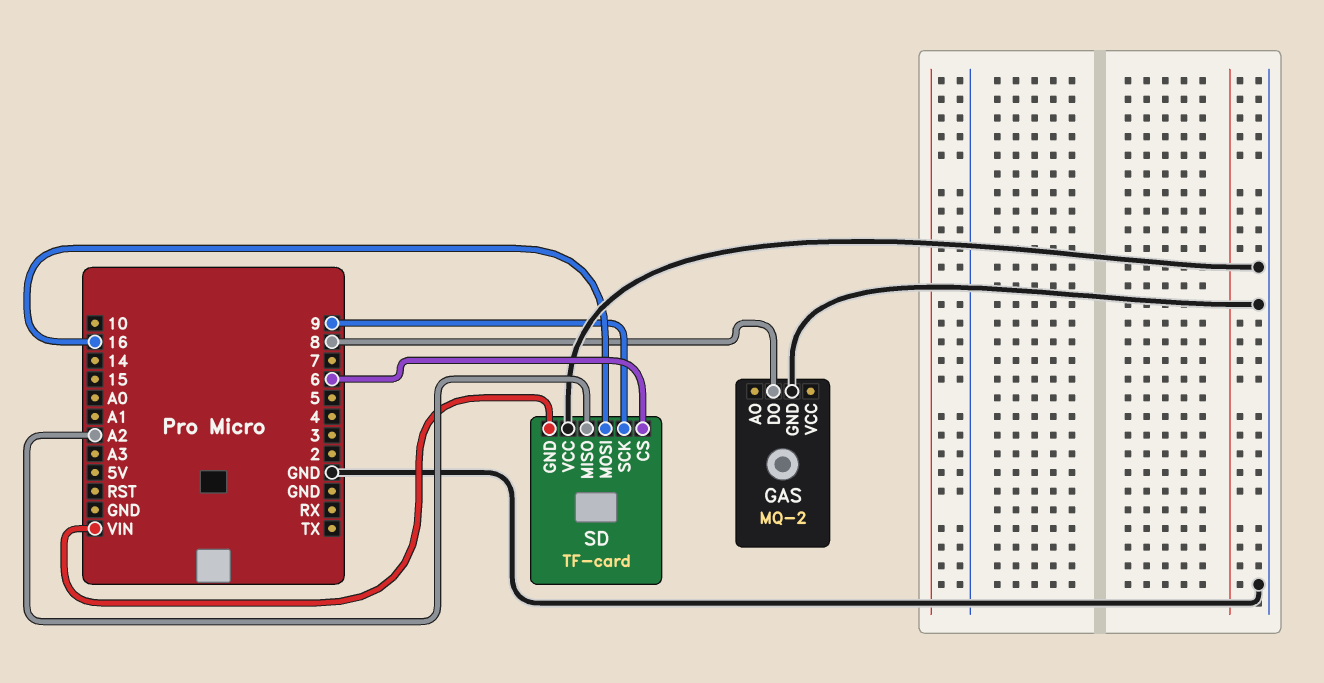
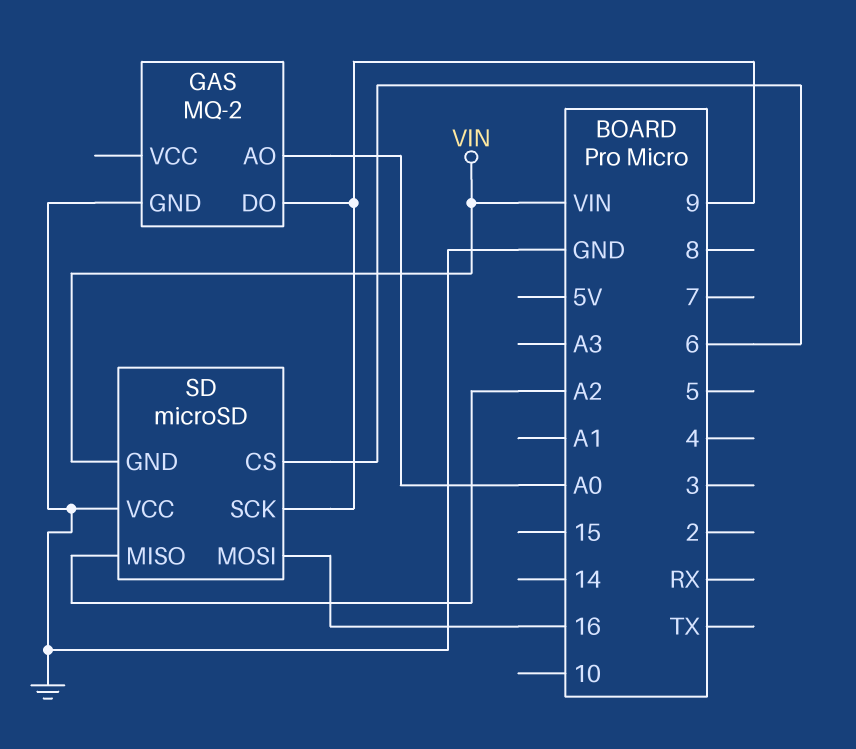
GAS pin AO: none -> A0
GAS pin DO: 8 -> 9
SD: TF-card -> microSD

